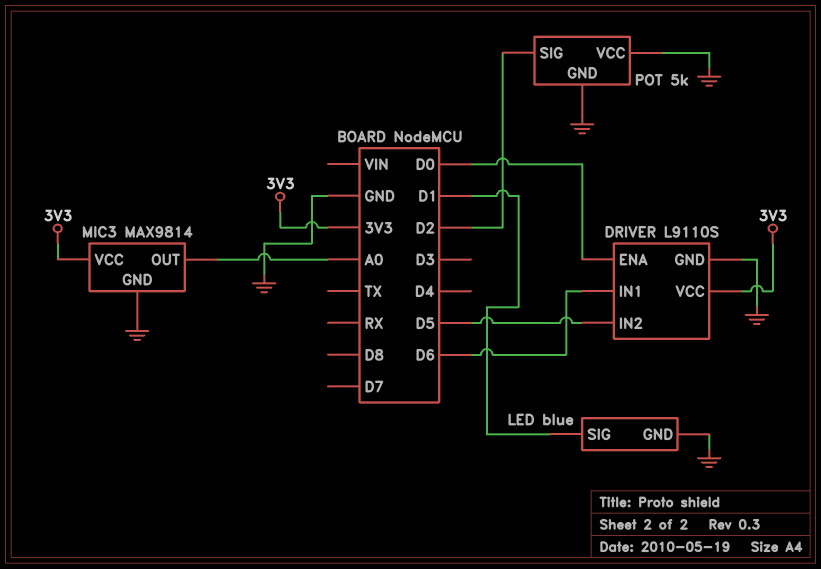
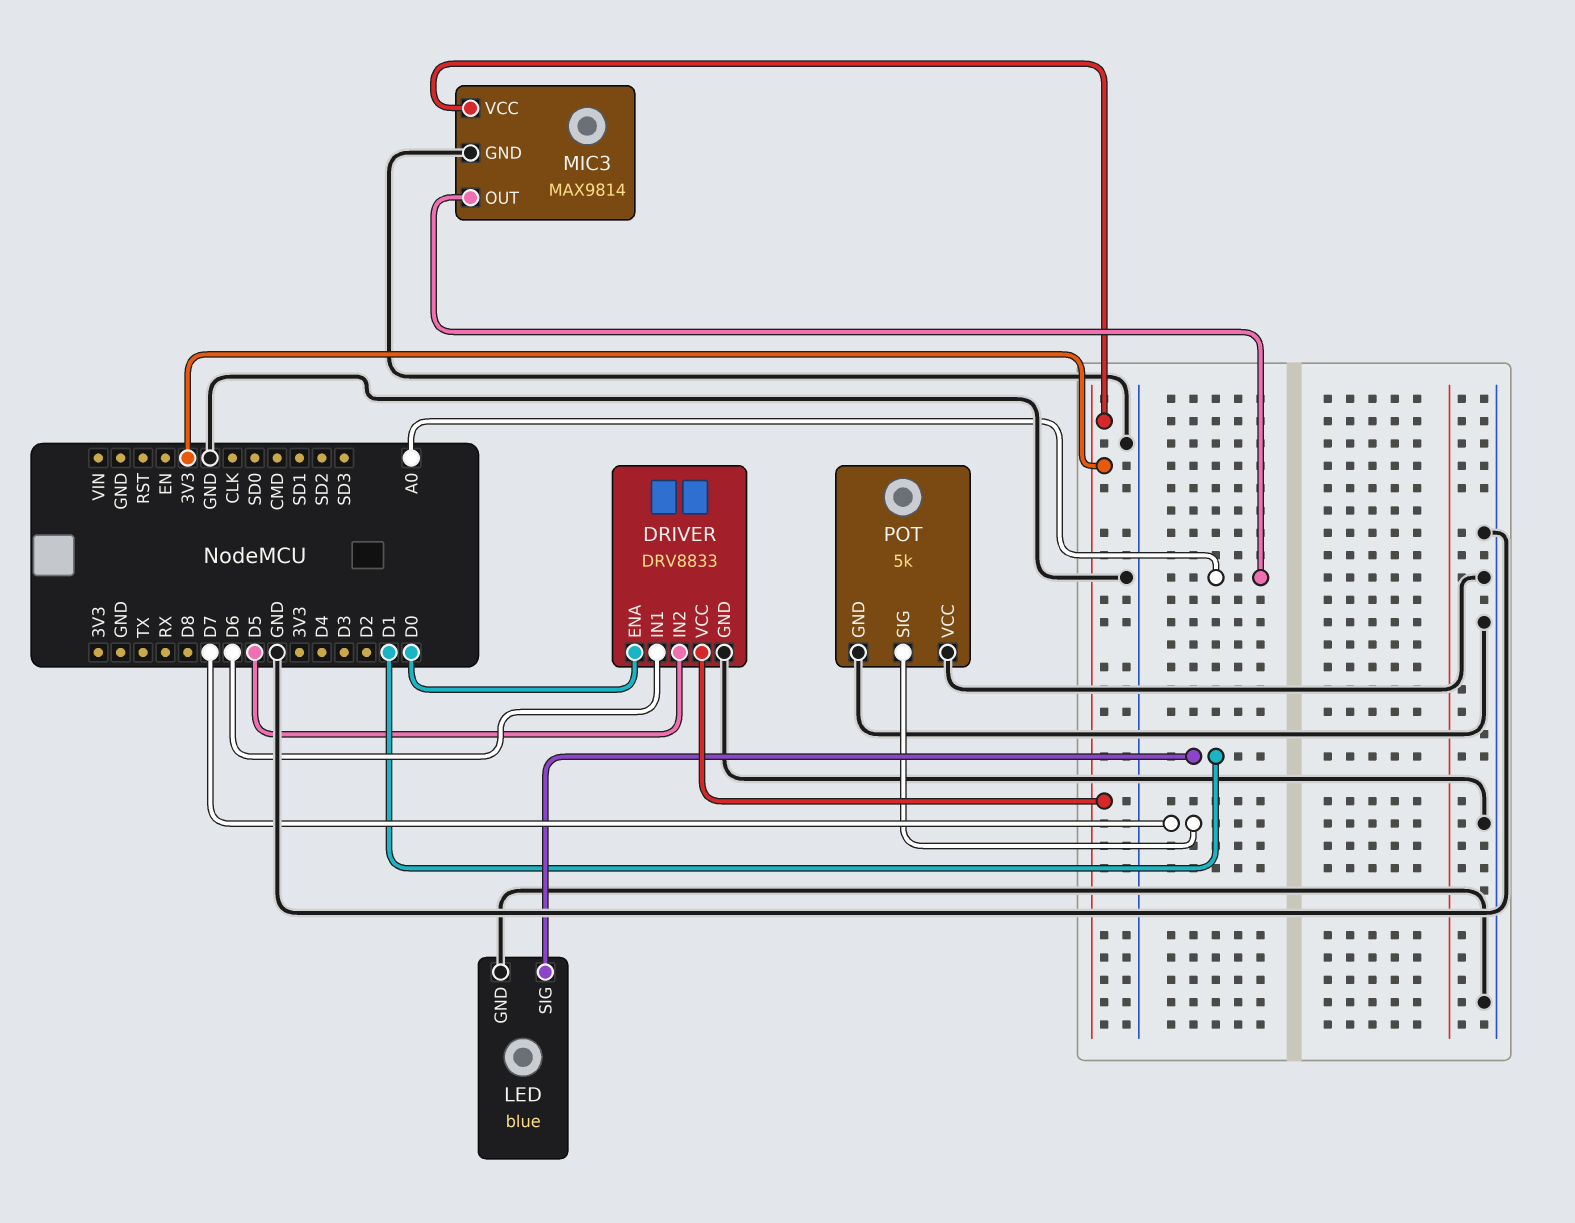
DRIVER: L9110S -> DRV8833
POT pin SIG: D2 -> D7

